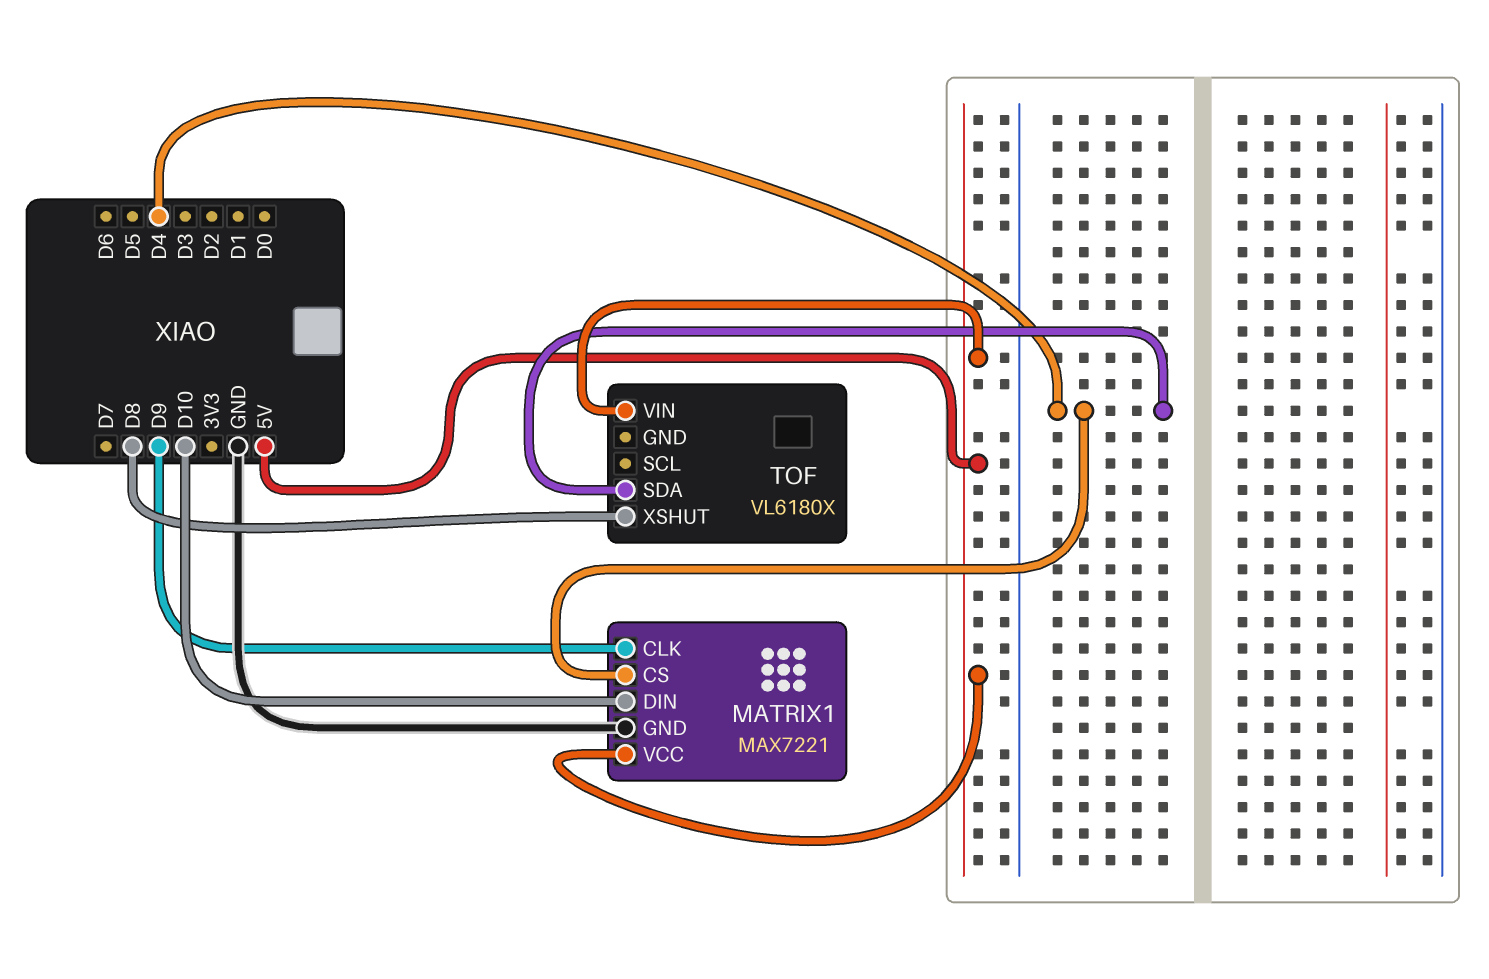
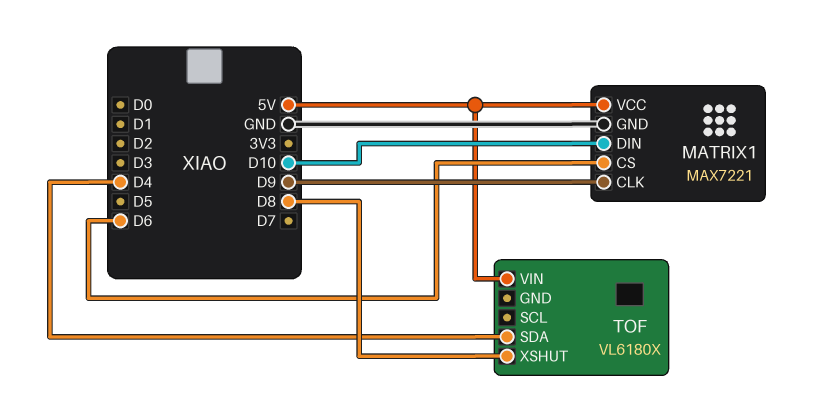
MATRIX1 pin CS: D4 -> D6

